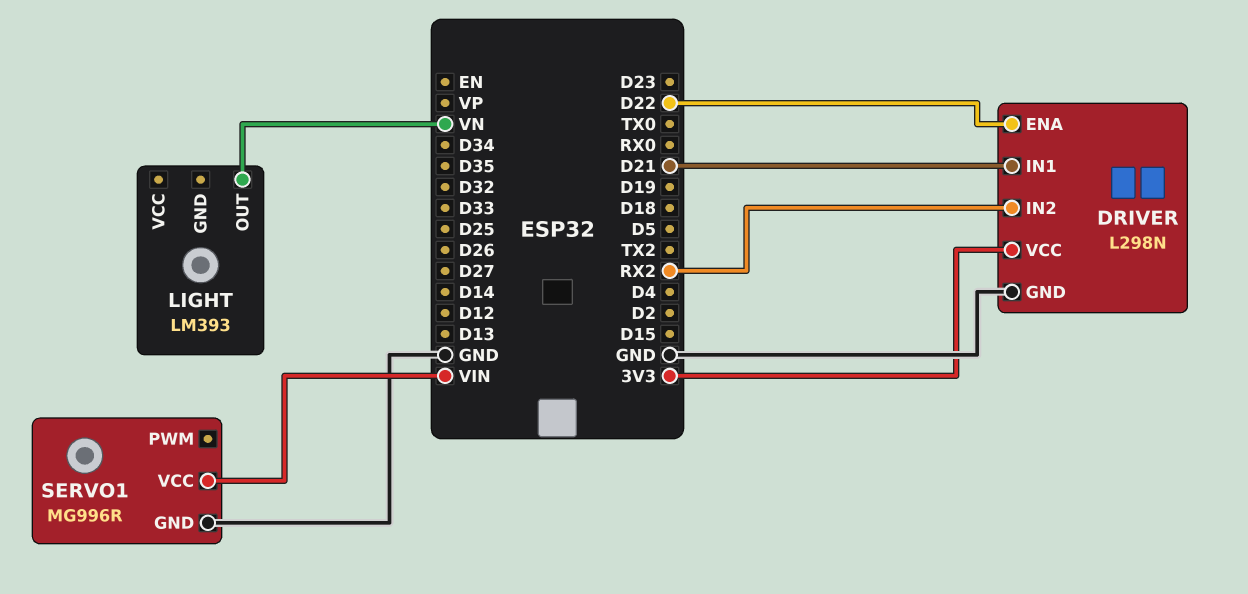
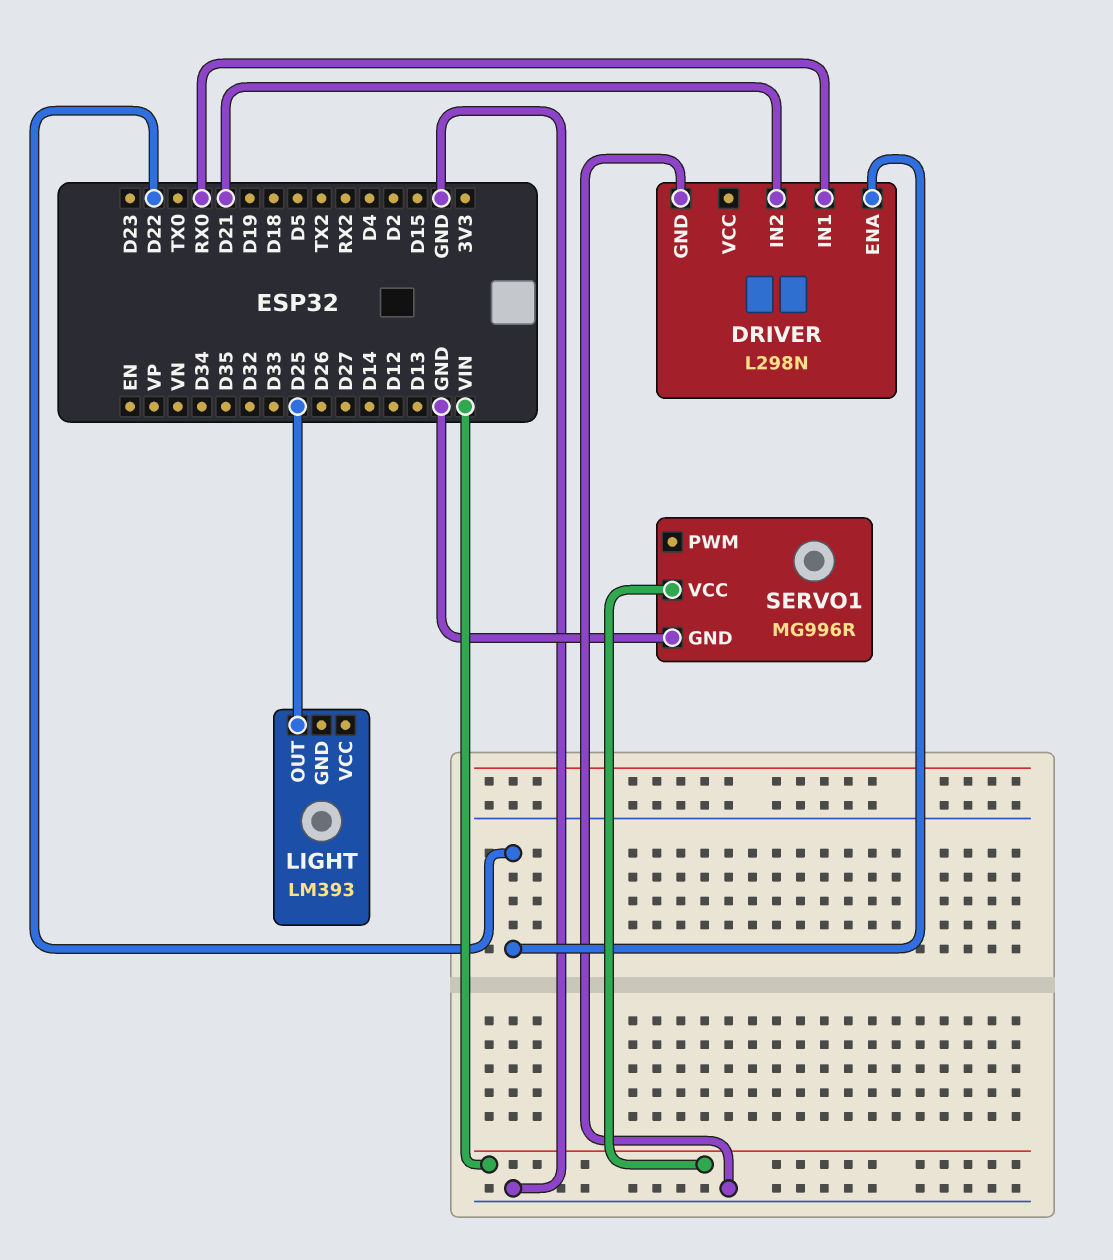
DRIVER pin IN1: D21 -> RX0
DRIVER pin IN2: RX2 -> D21
DRIVER pin VCC: 3V3 -> none
LIGHT pin OUT: VN -> D25

